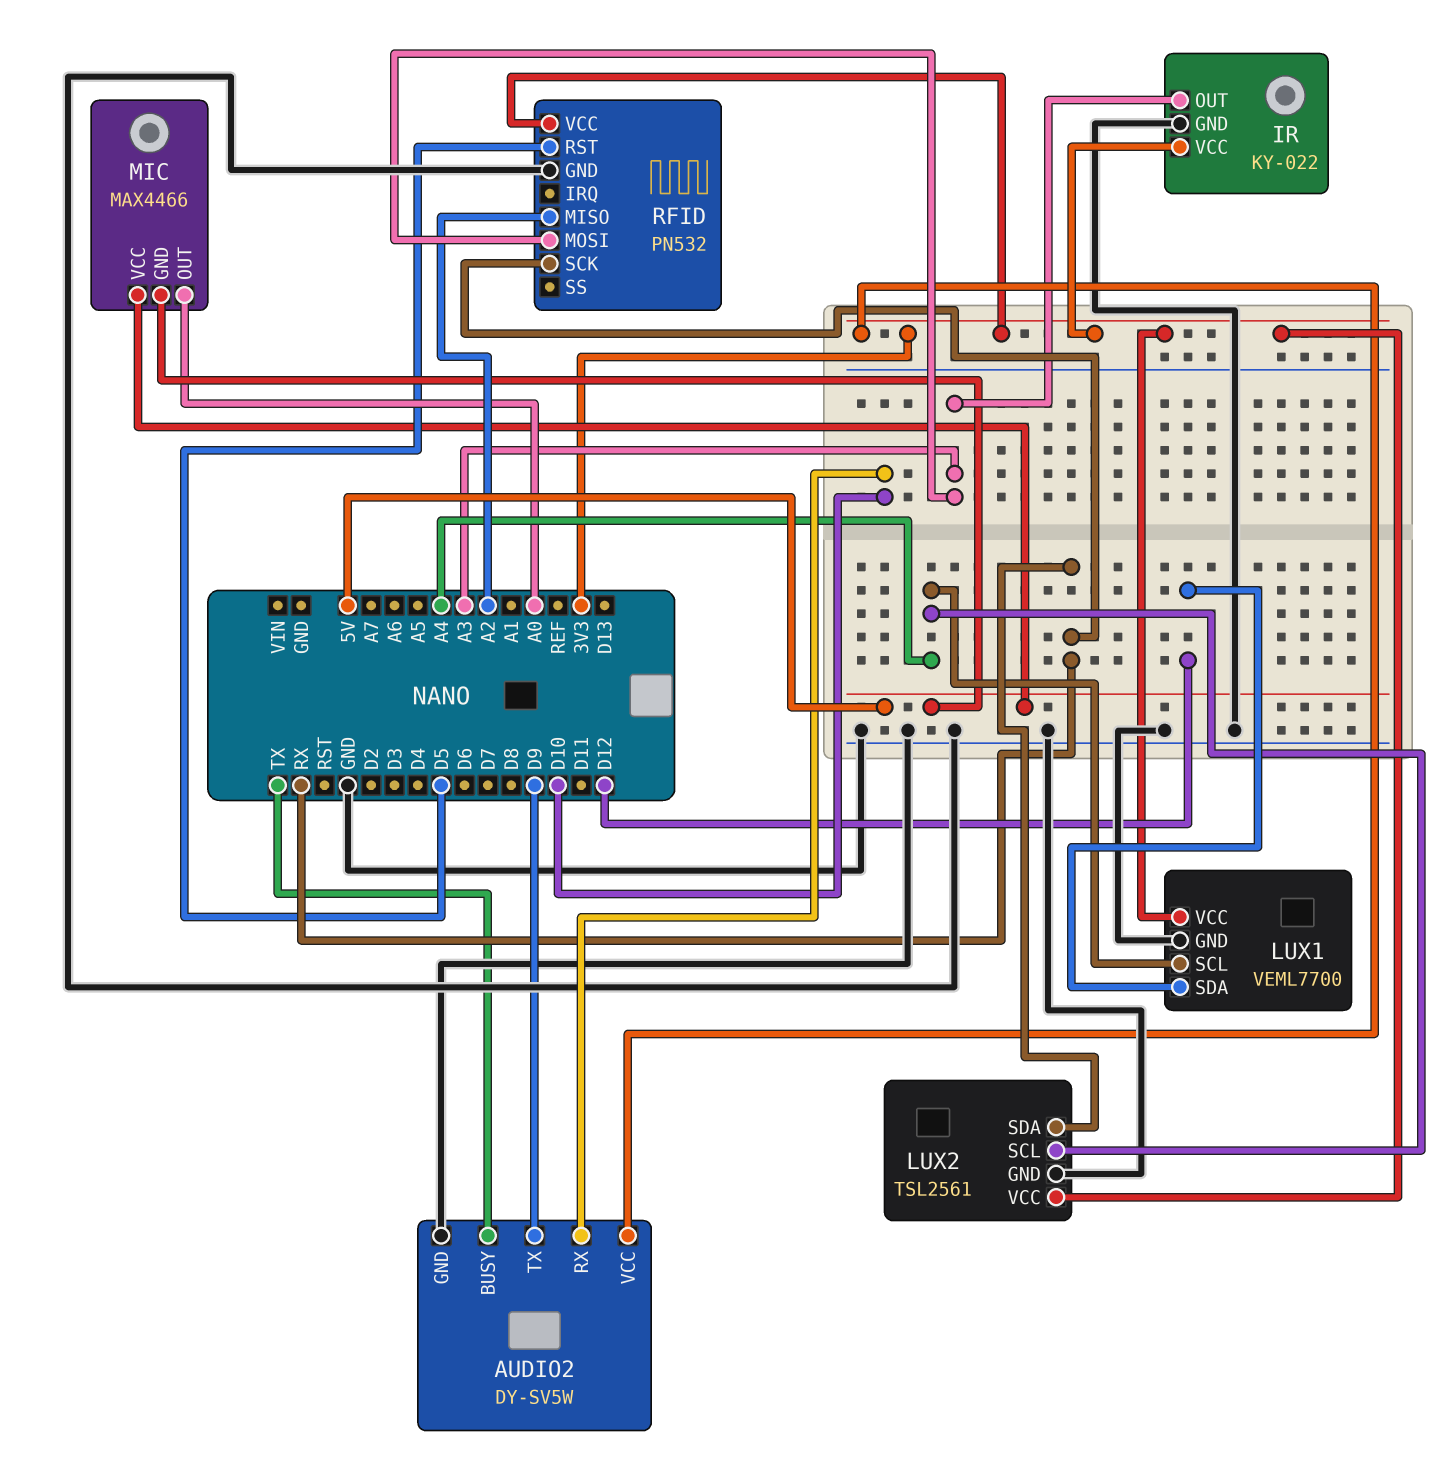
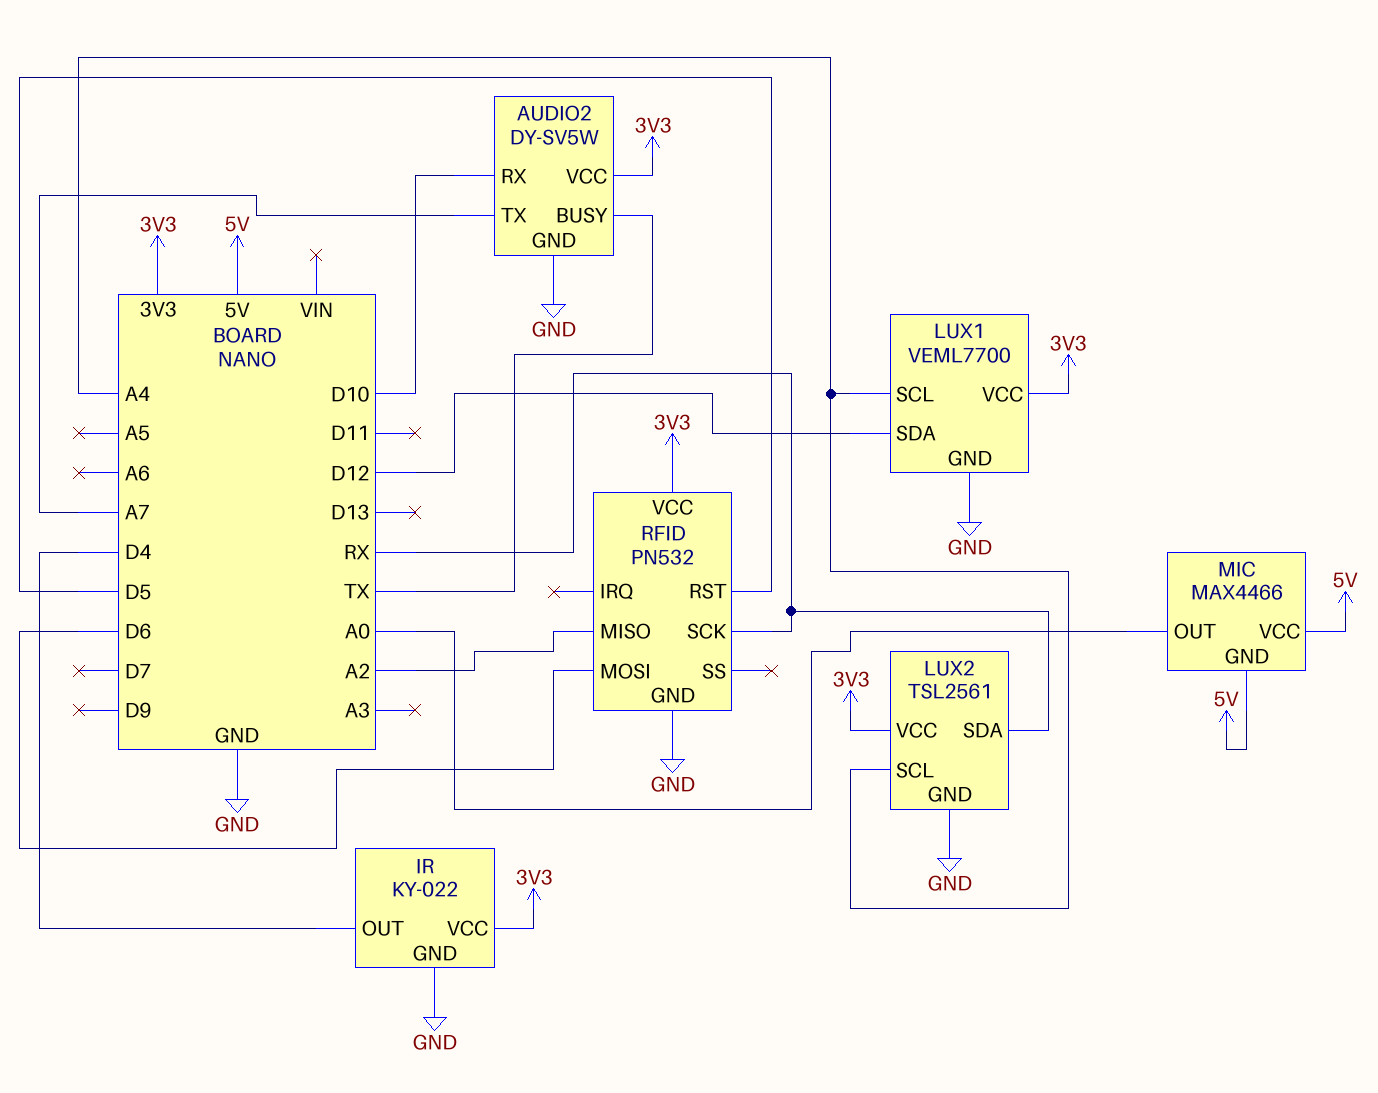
AUDIO2 pin TX: D9 -> A7
IR pin OUT: A3 -> D4
RFID pin MOSI: A3 -> D6

